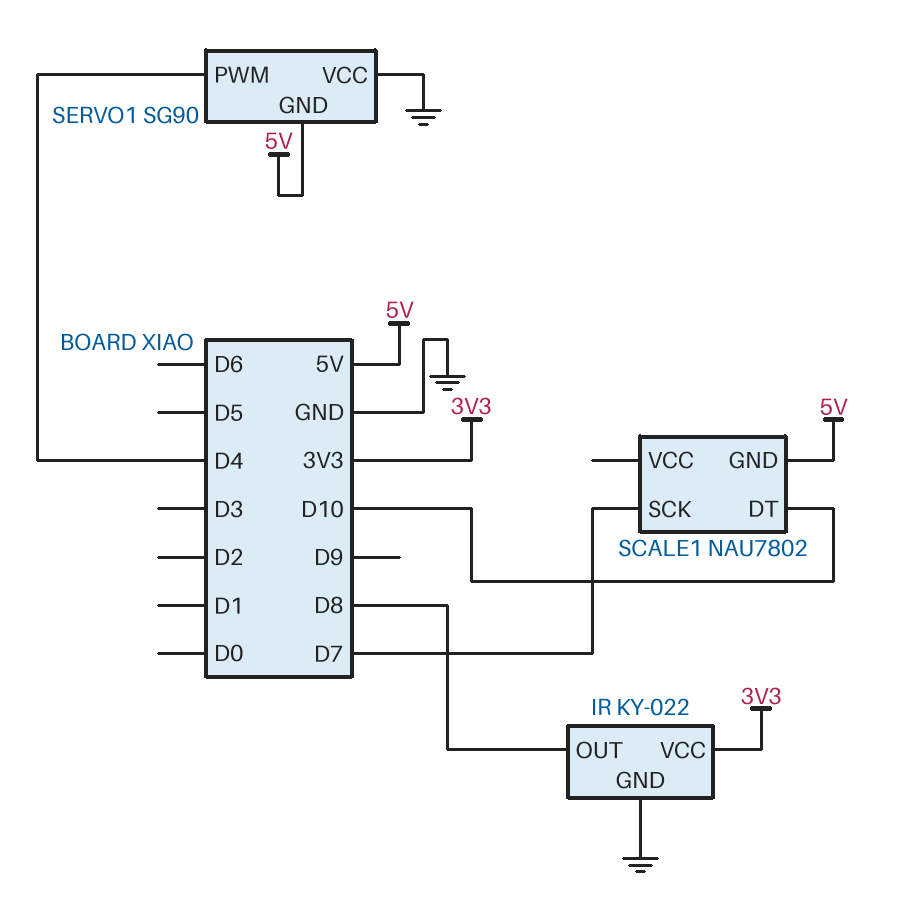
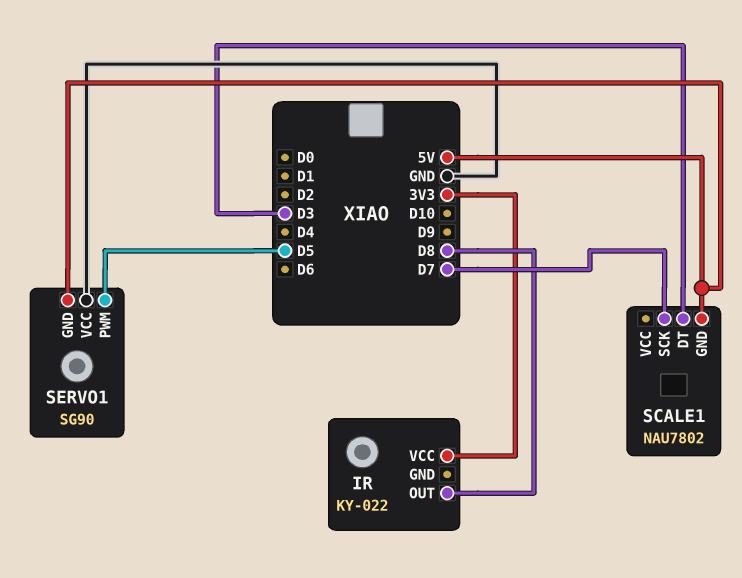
IR pin GND: GND -> none
SCALE1 pin DT: D10 -> D3
SERVO1 pin PWM: D4 -> D5

